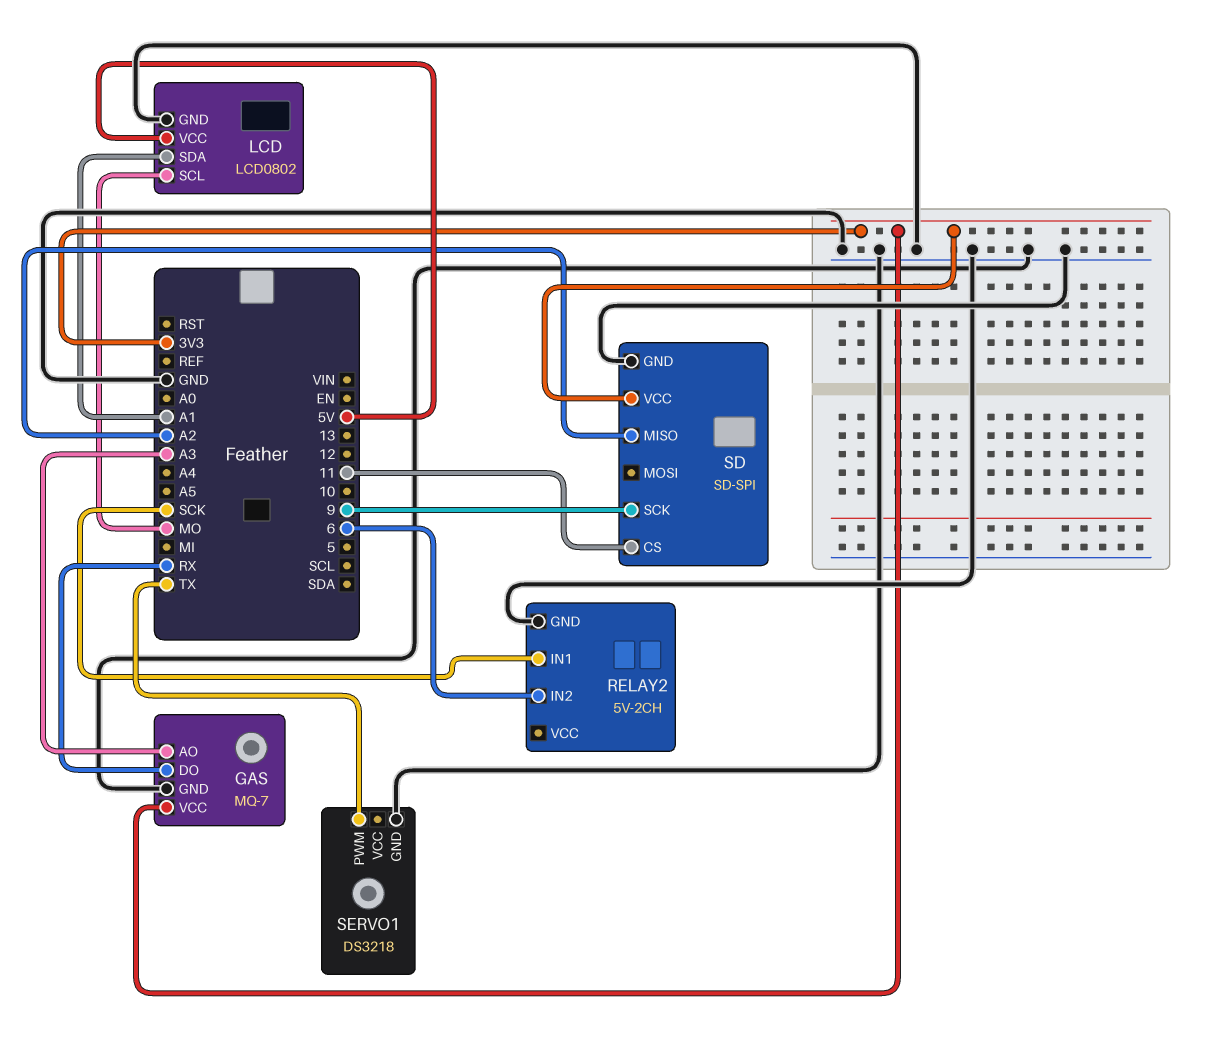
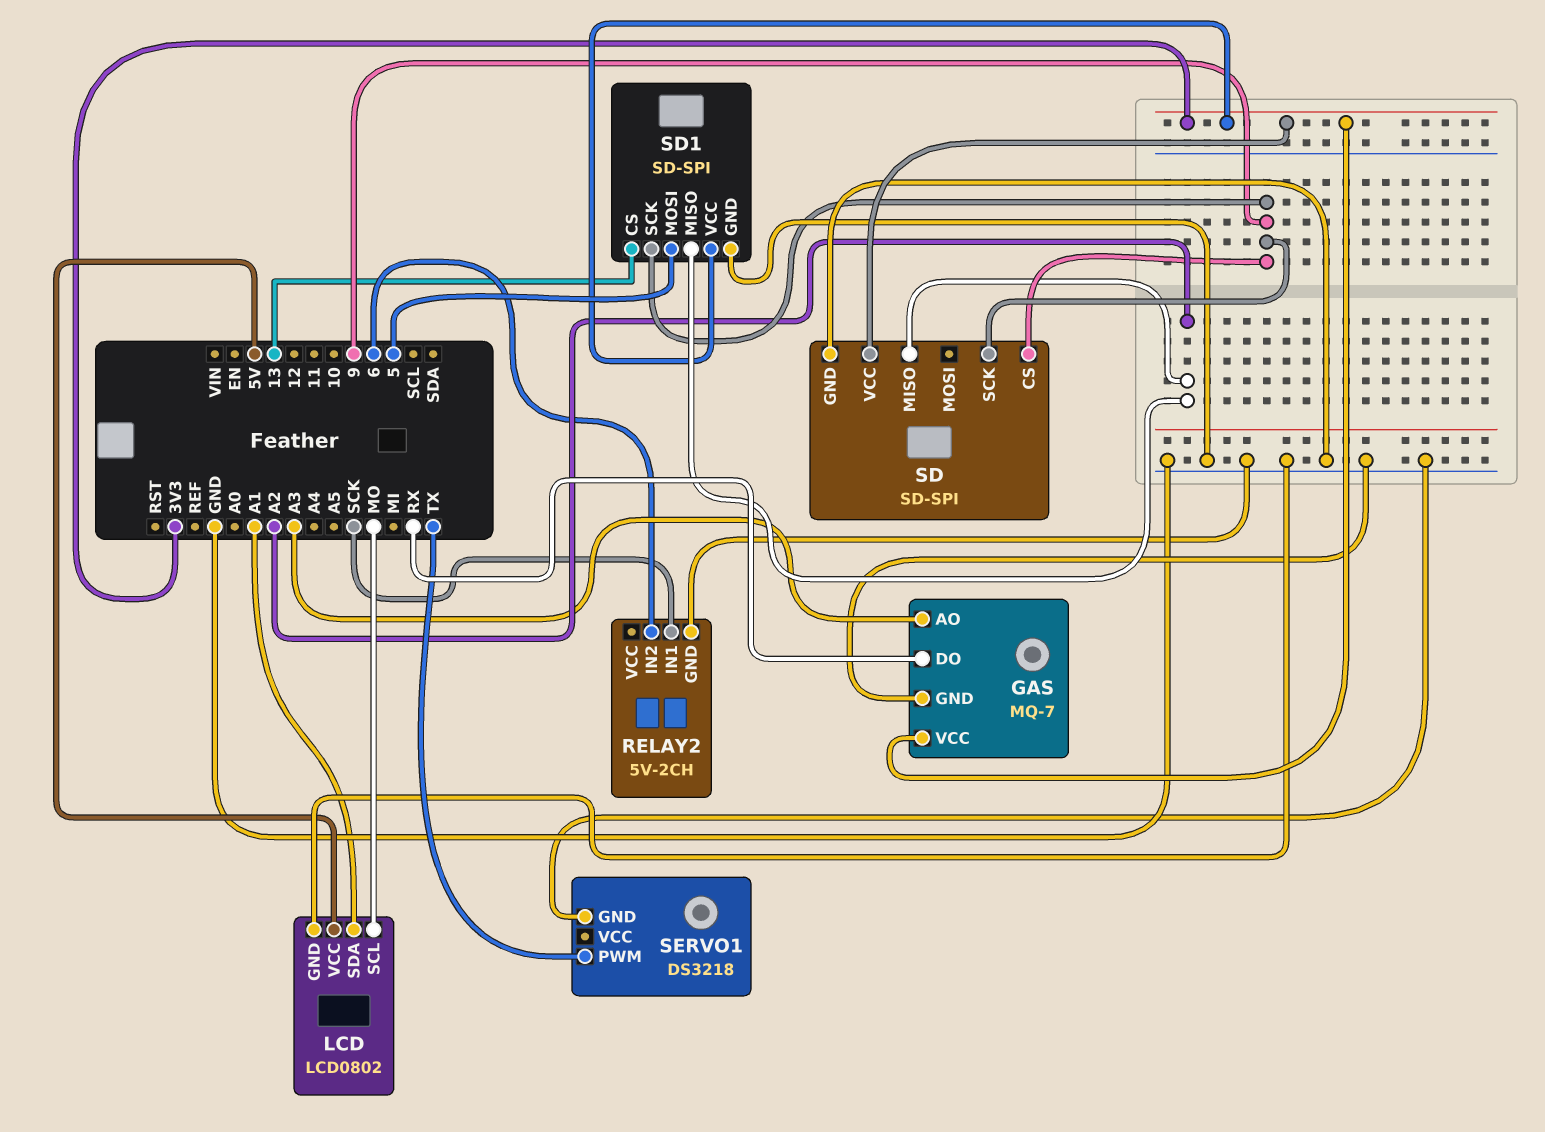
SD pin CS: 11 -> 9
SD1: none -> SD-SPI
SD1 pin CS: none -> 13
SD1 pin GND: none -> GND
SD1 pin MISO: none -> A2
SD1 pin MOSI: none -> 5
SD1 pin SCK: none -> 9
SD1 pin VCC: none -> 3V3

